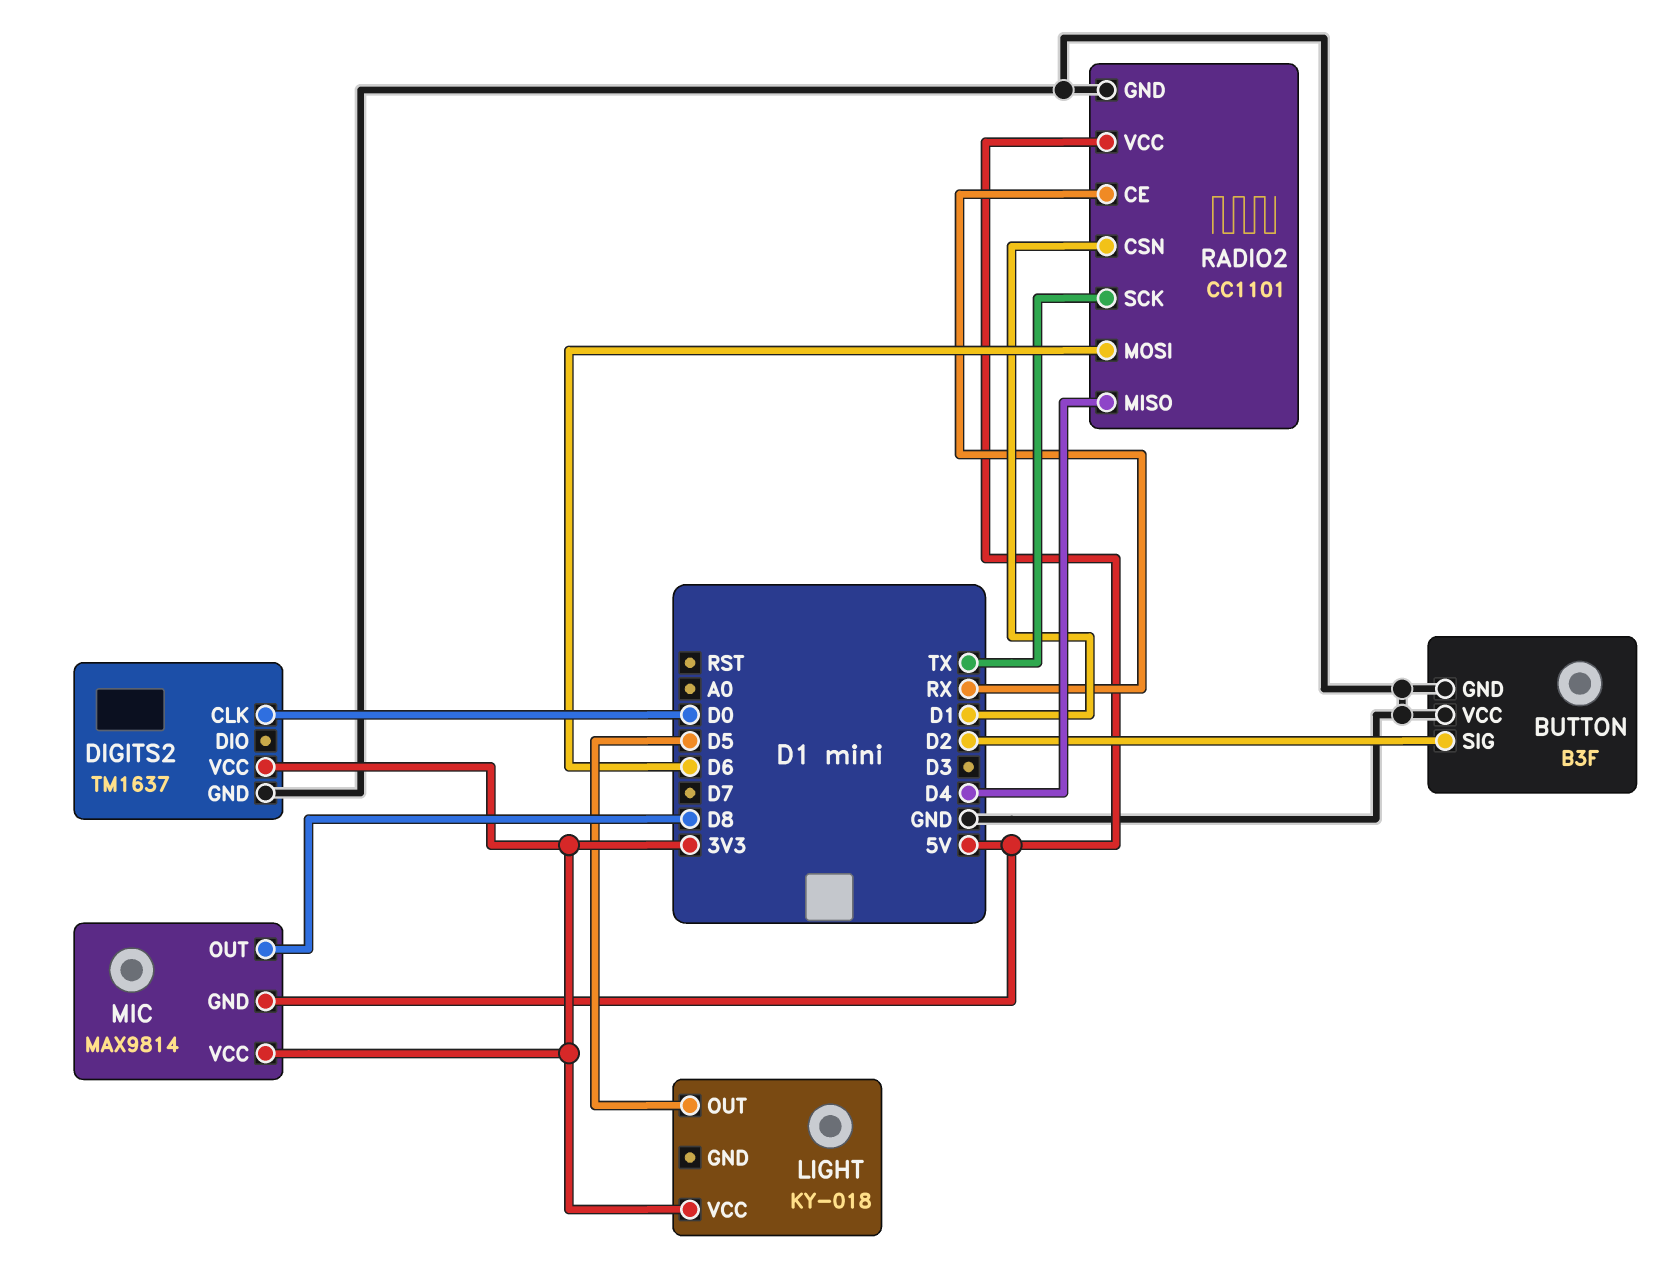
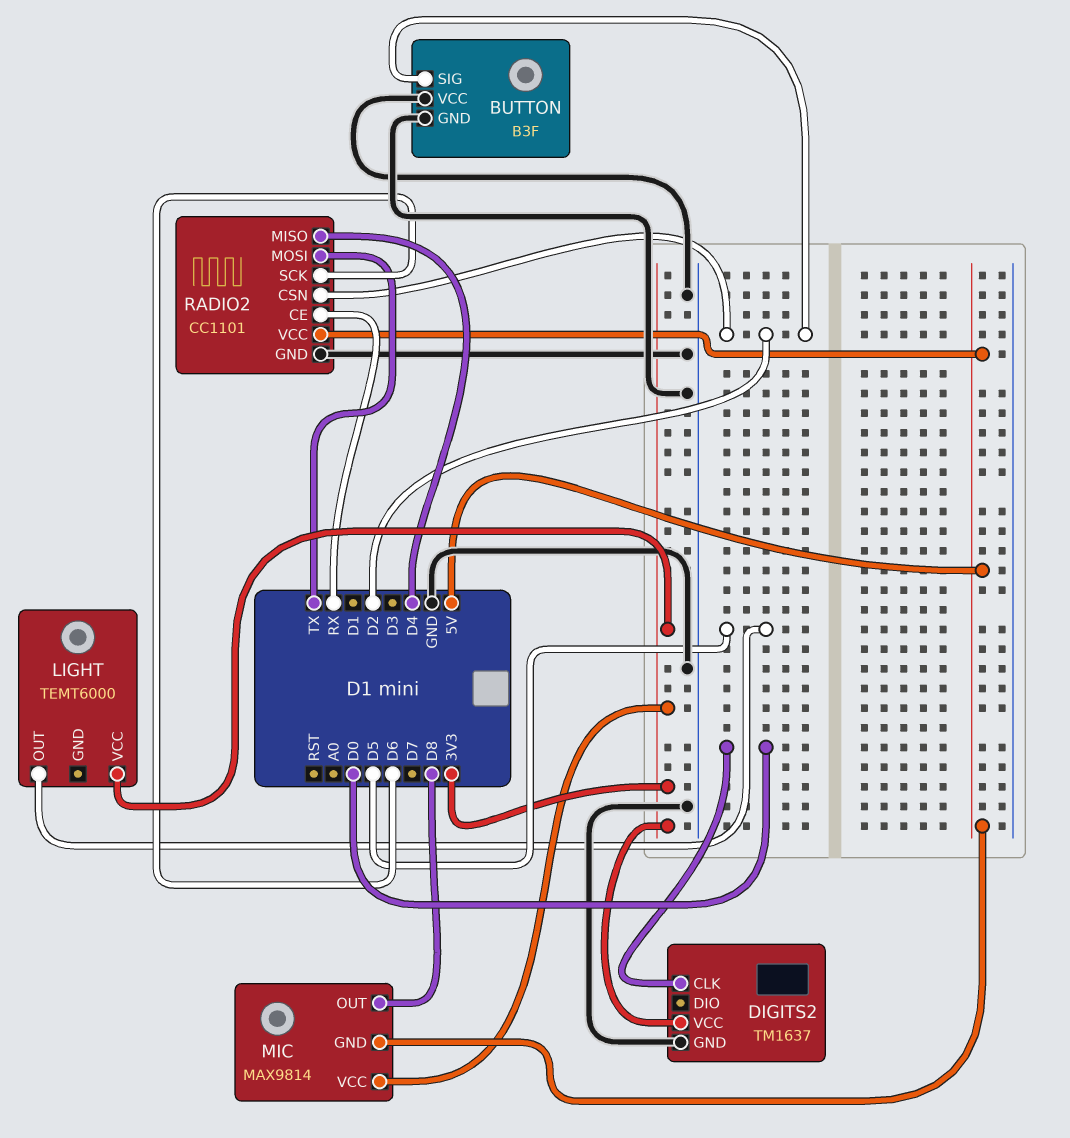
LIGHT: KY-018 -> TEMT6000
RADIO2 pin CSN: D1 -> D2
RADIO2 pin MOSI: D6 -> TX
RADIO2 pin SCK: TX -> D6

